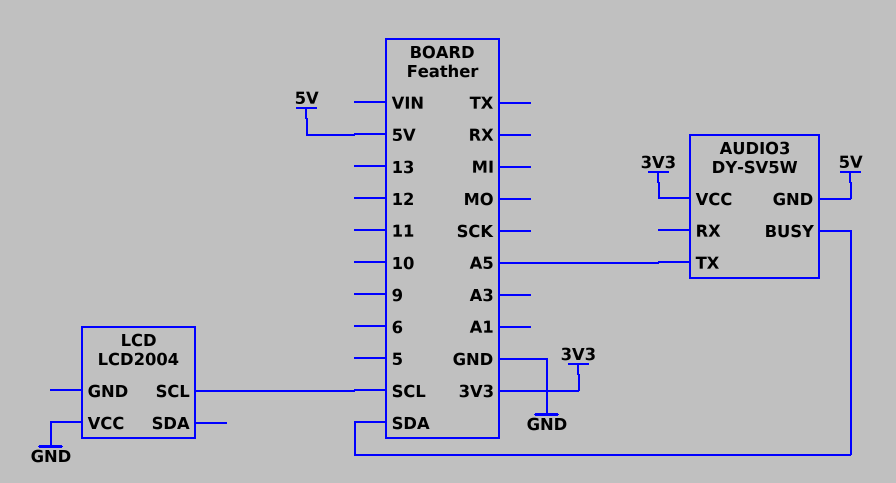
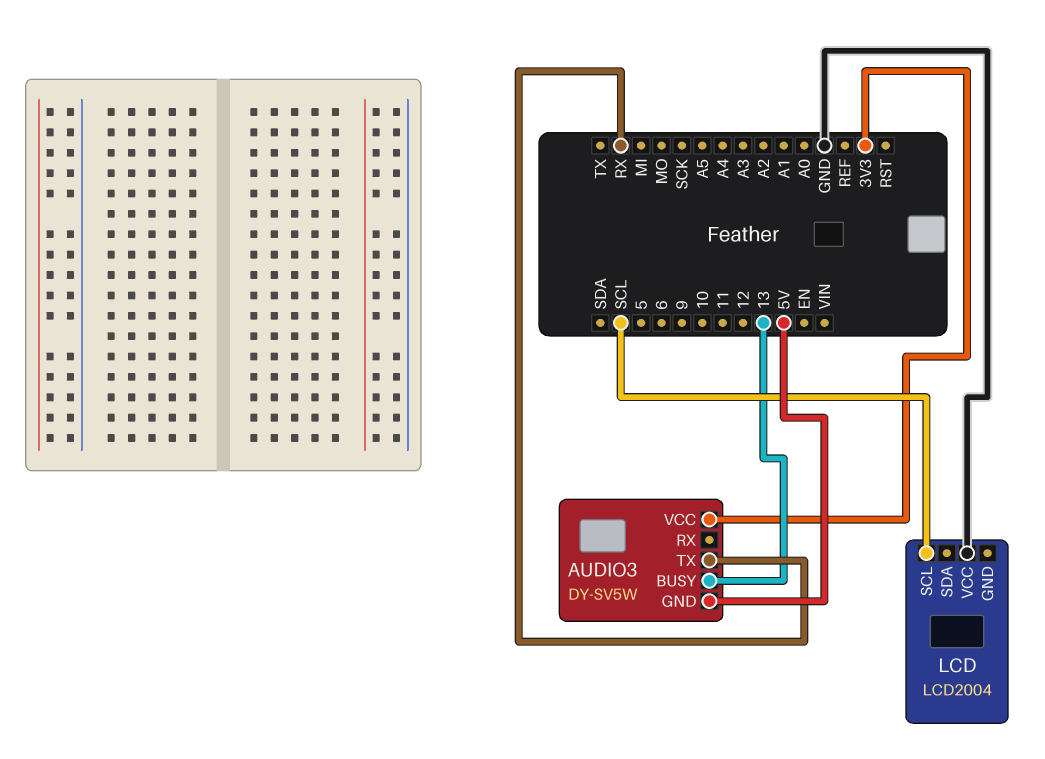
AUDIO3 pin BUSY: SDA -> 13
AUDIO3 pin TX: A5 -> RX

